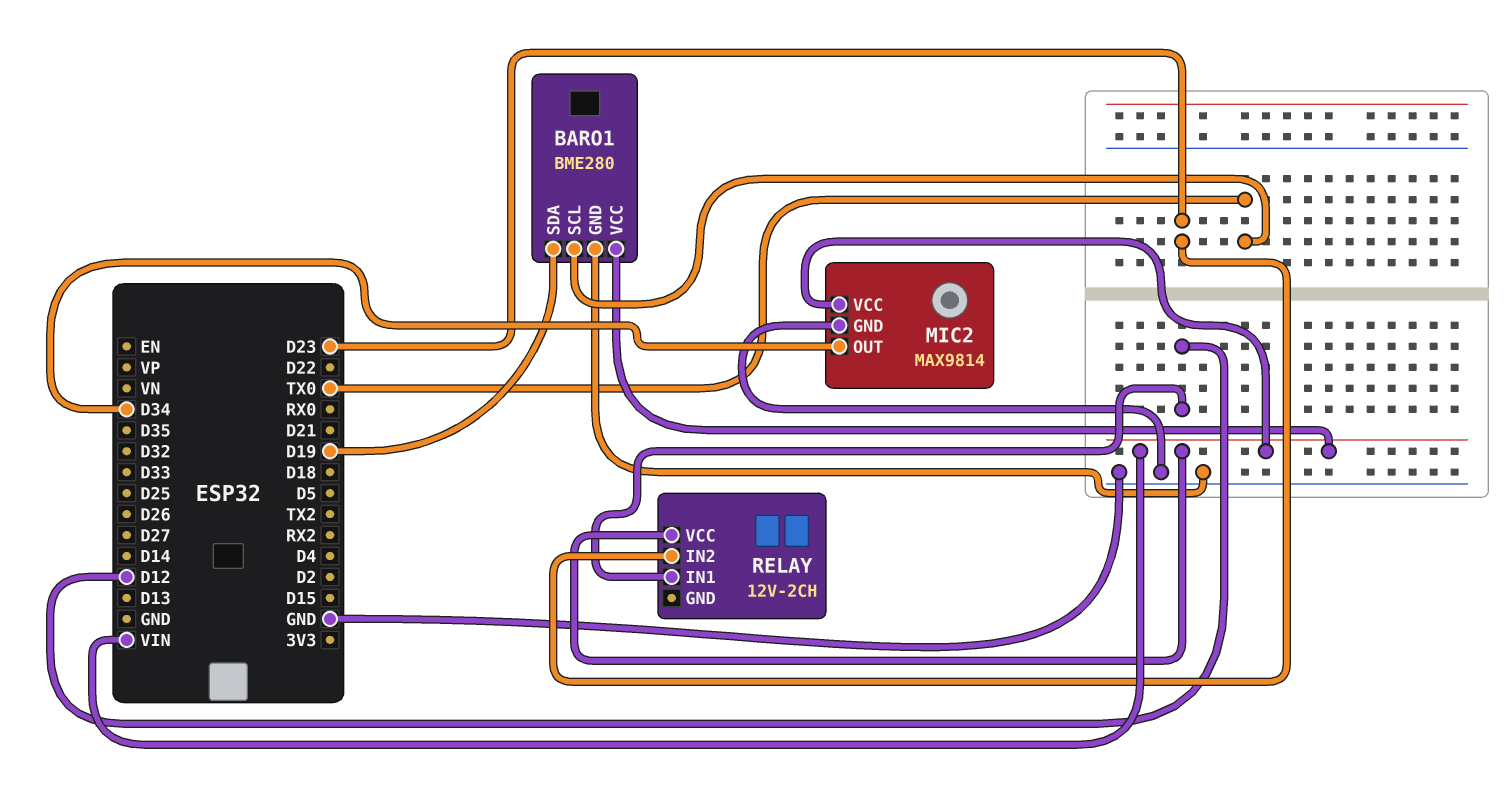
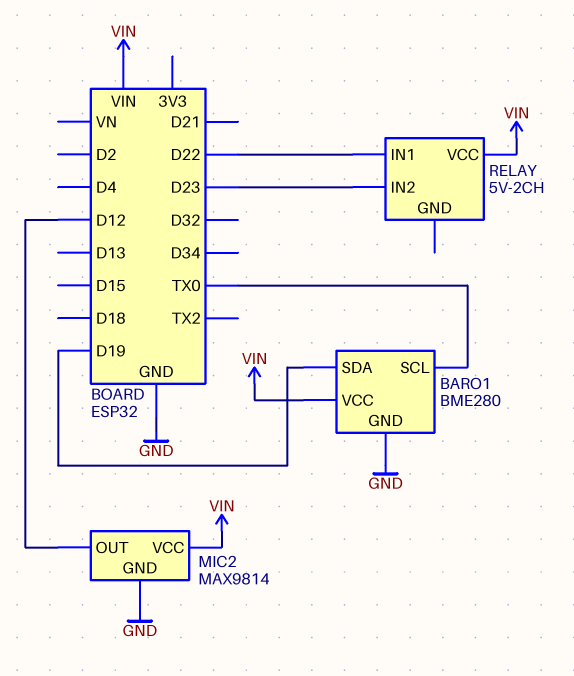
MIC2 pin OUT: D34 -> D12
RELAY: 12V-2CH -> 5V-2CH
RELAY pin IN1: D12 -> D22

